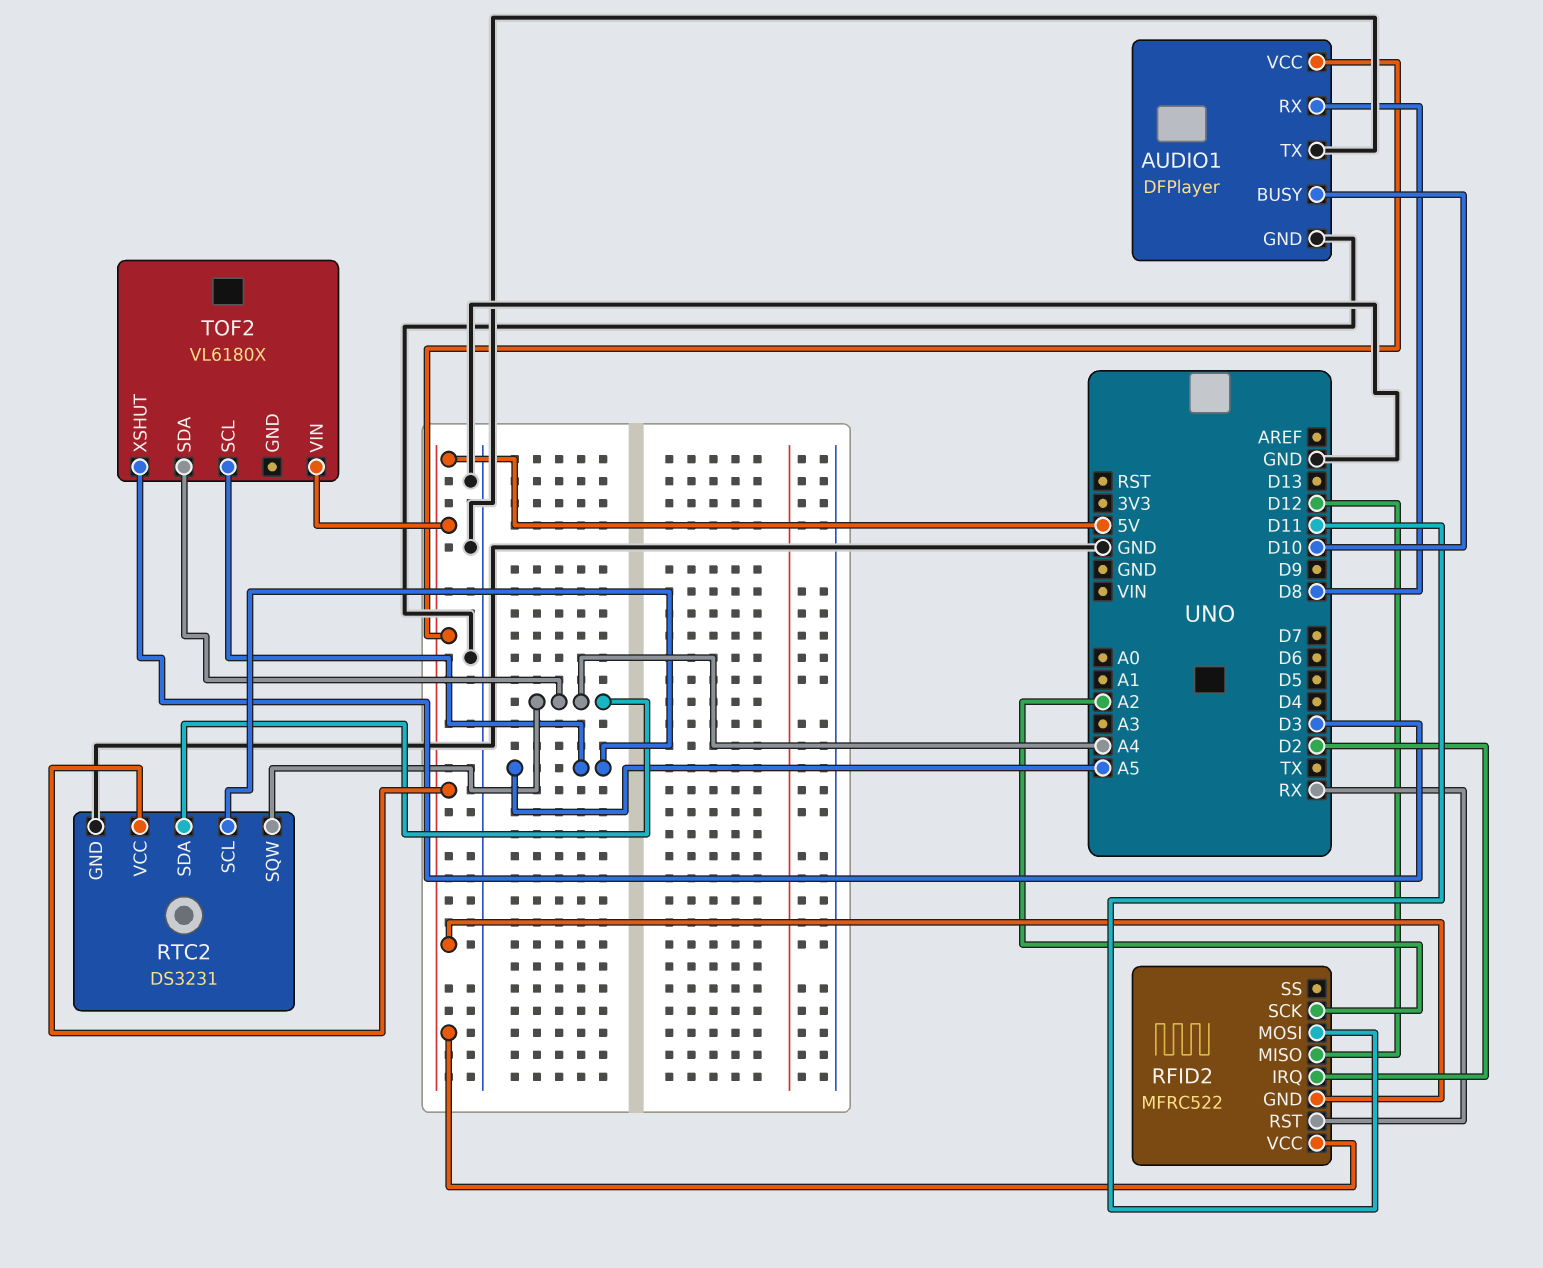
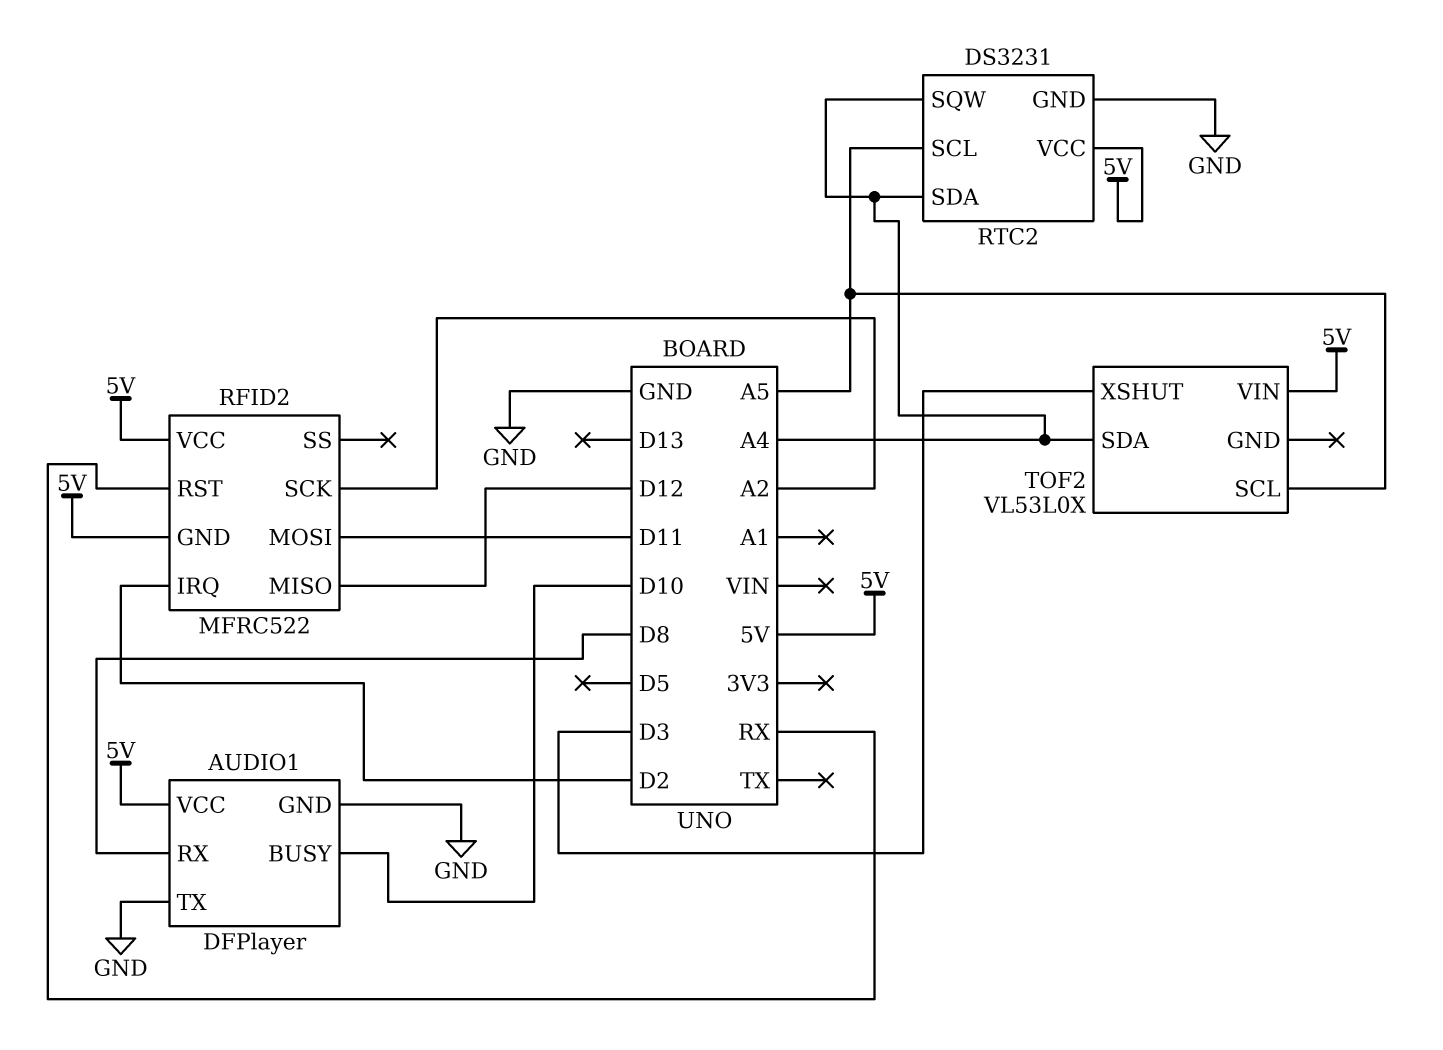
TOF2: VL6180X -> VL53L0X

